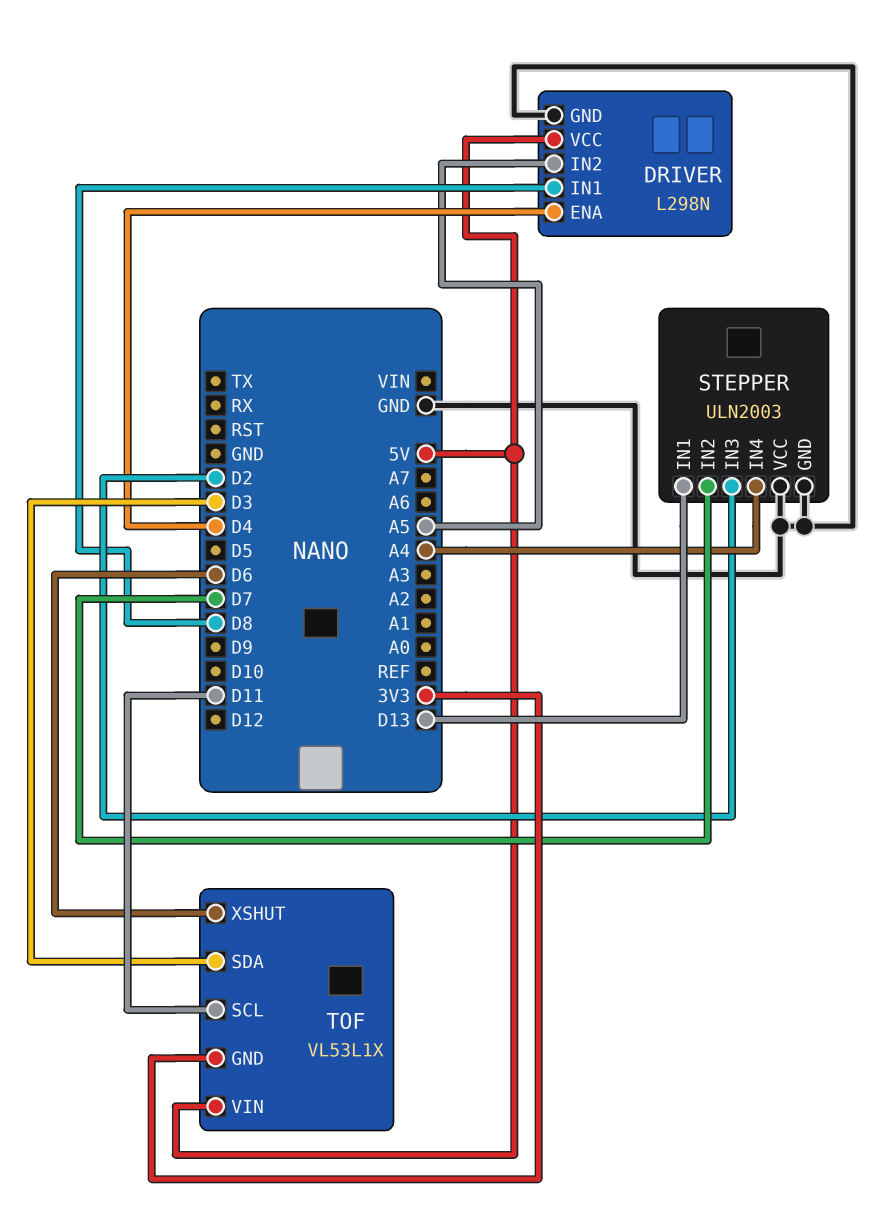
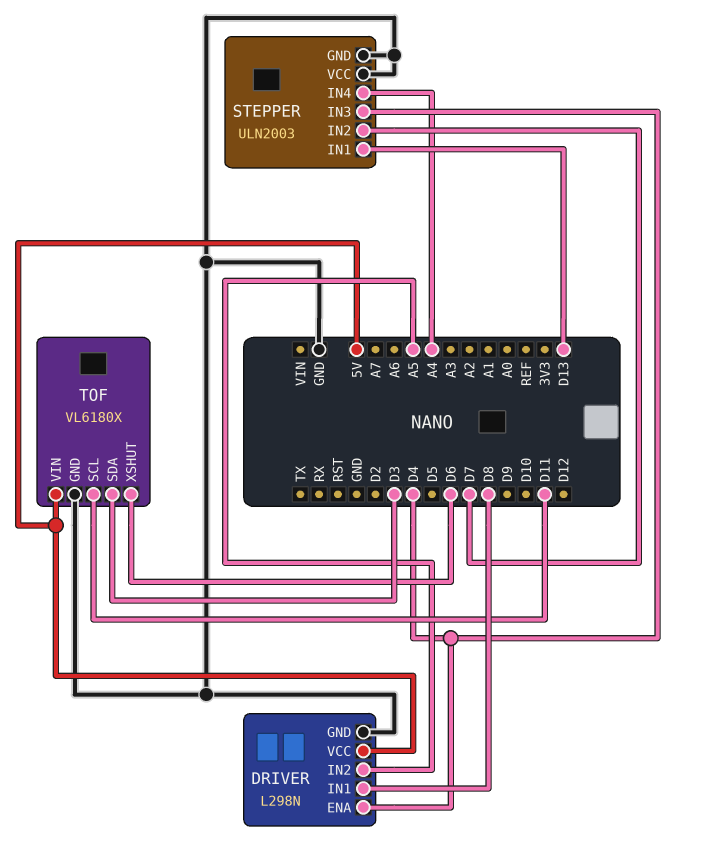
STEPPER pin IN3: D2 -> D4
TOF: VL53L1X -> VL6180X
TOF pin GND: 3V3 -> GND

